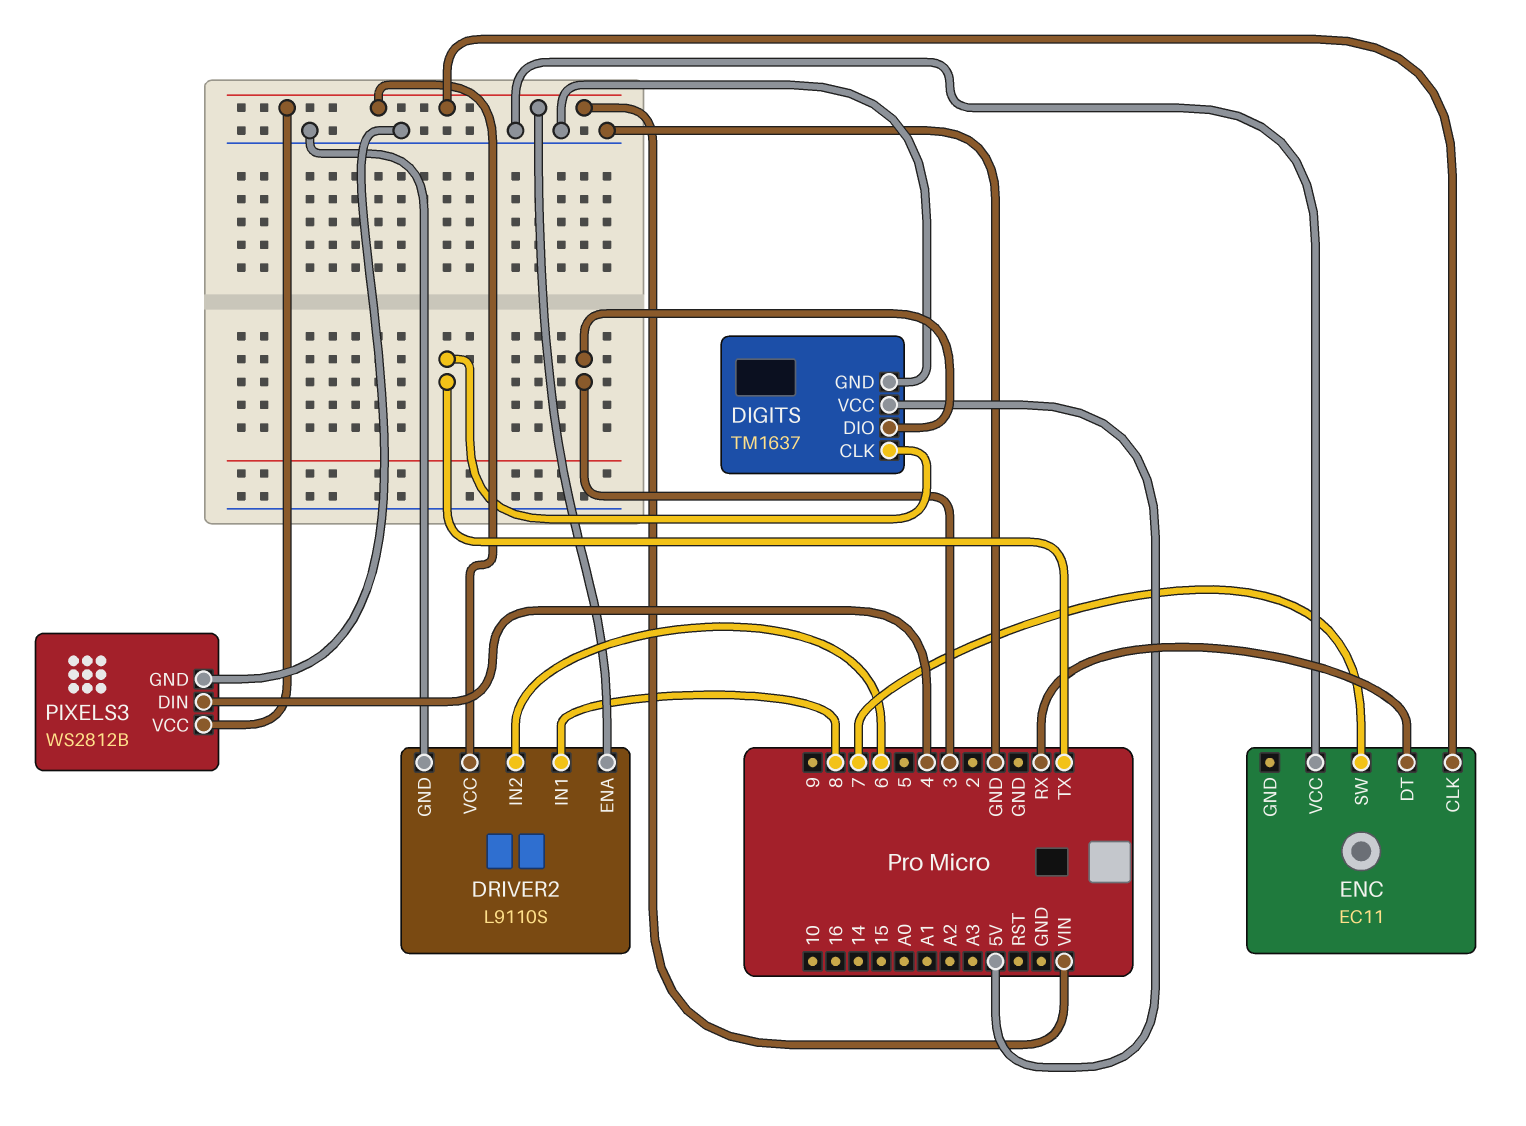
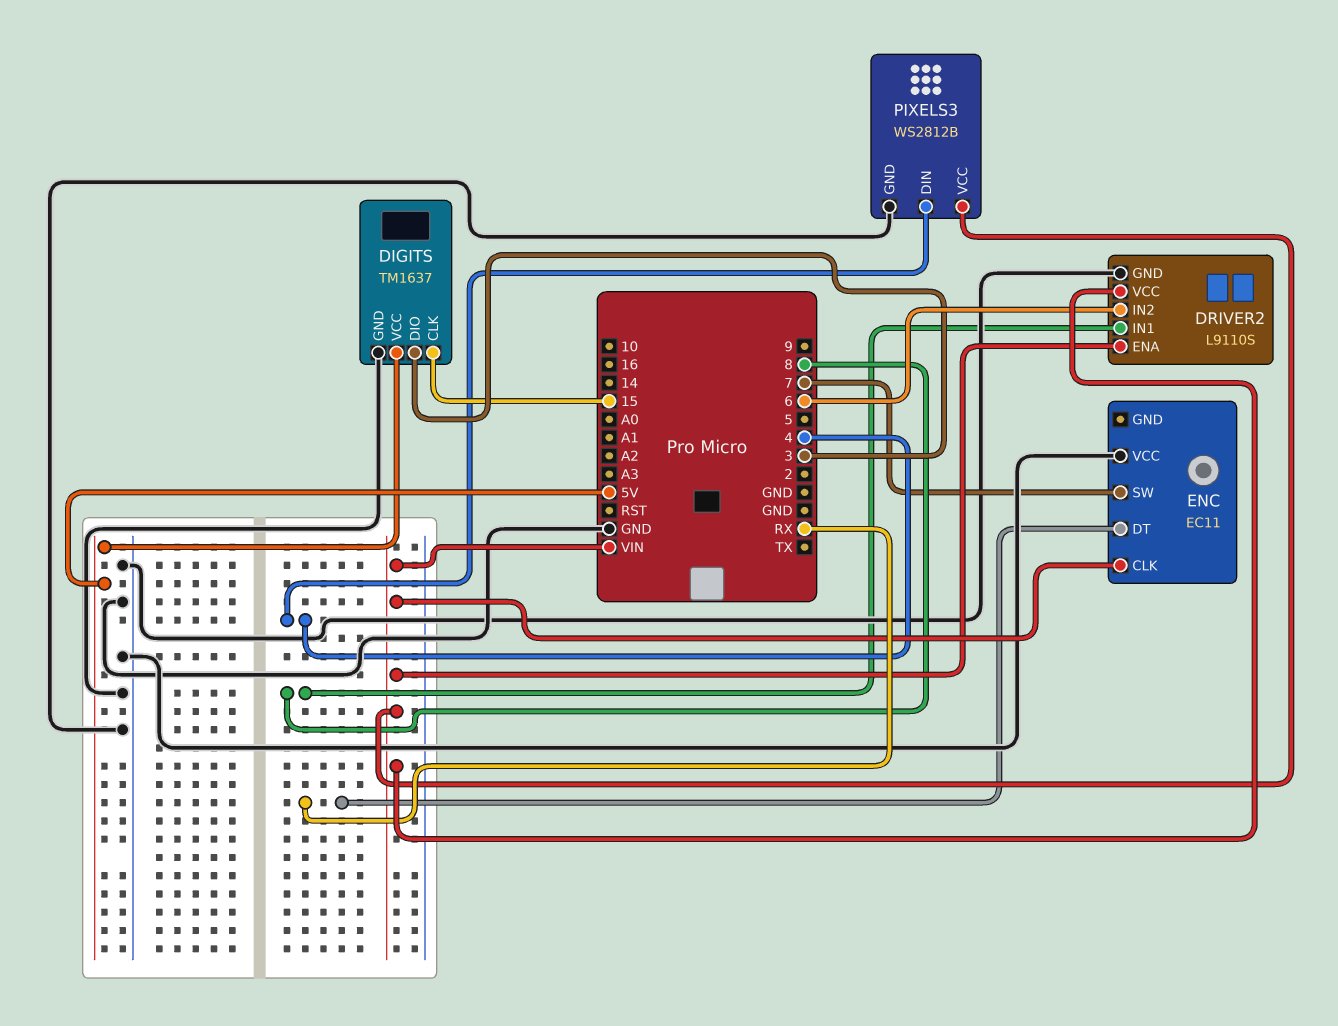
DIGITS pin CLK: TX -> 15

